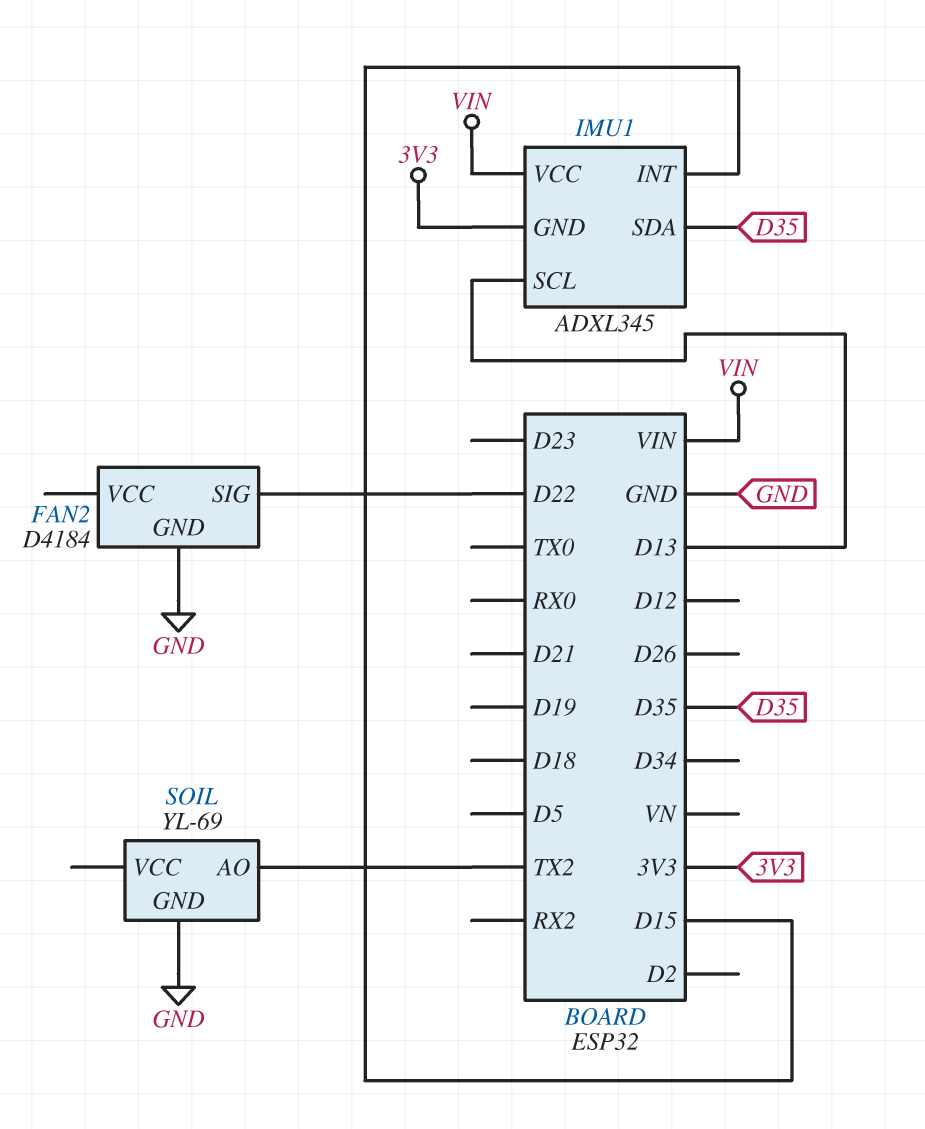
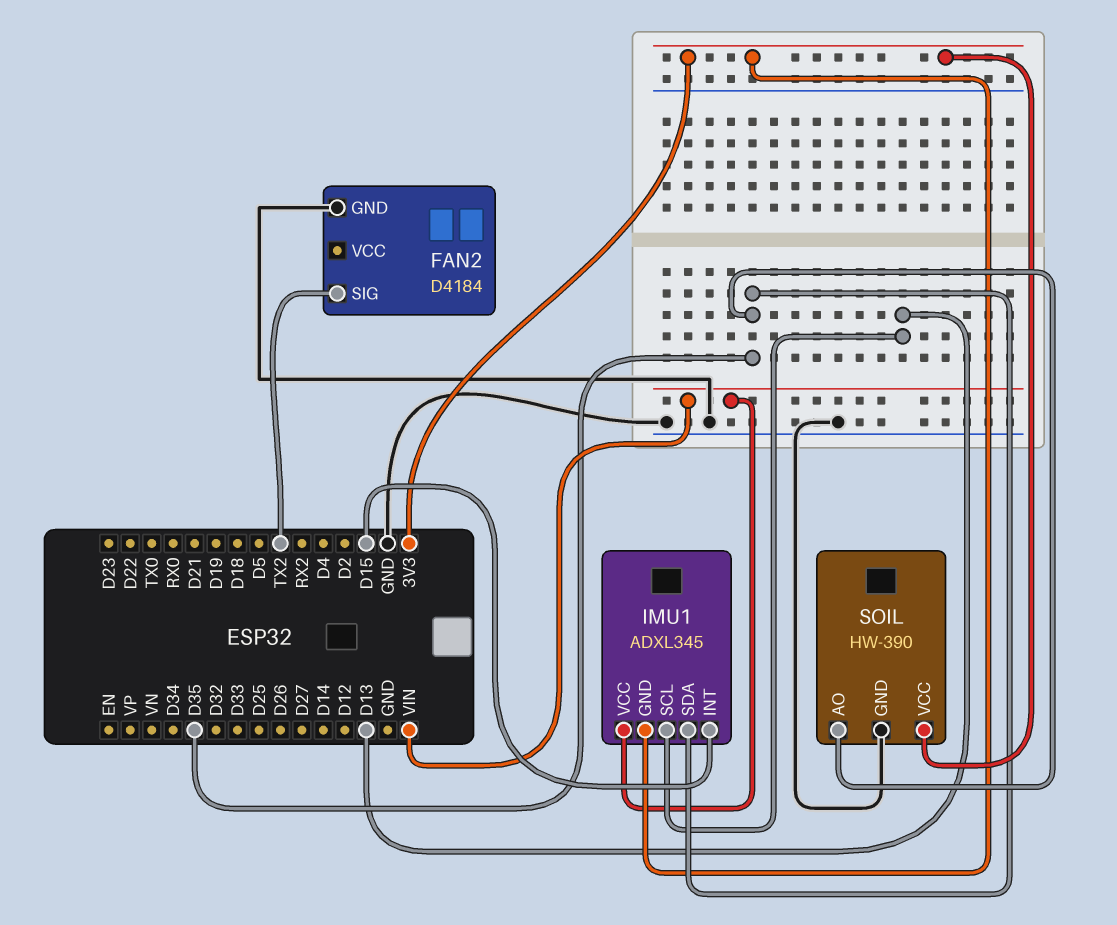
FAN2 pin SIG: D22 -> TX2
SOIL: YL-69 -> HW-390
SOIL pin AO: TX2 -> D35
SOIL pin VCC: none -> 3V3

